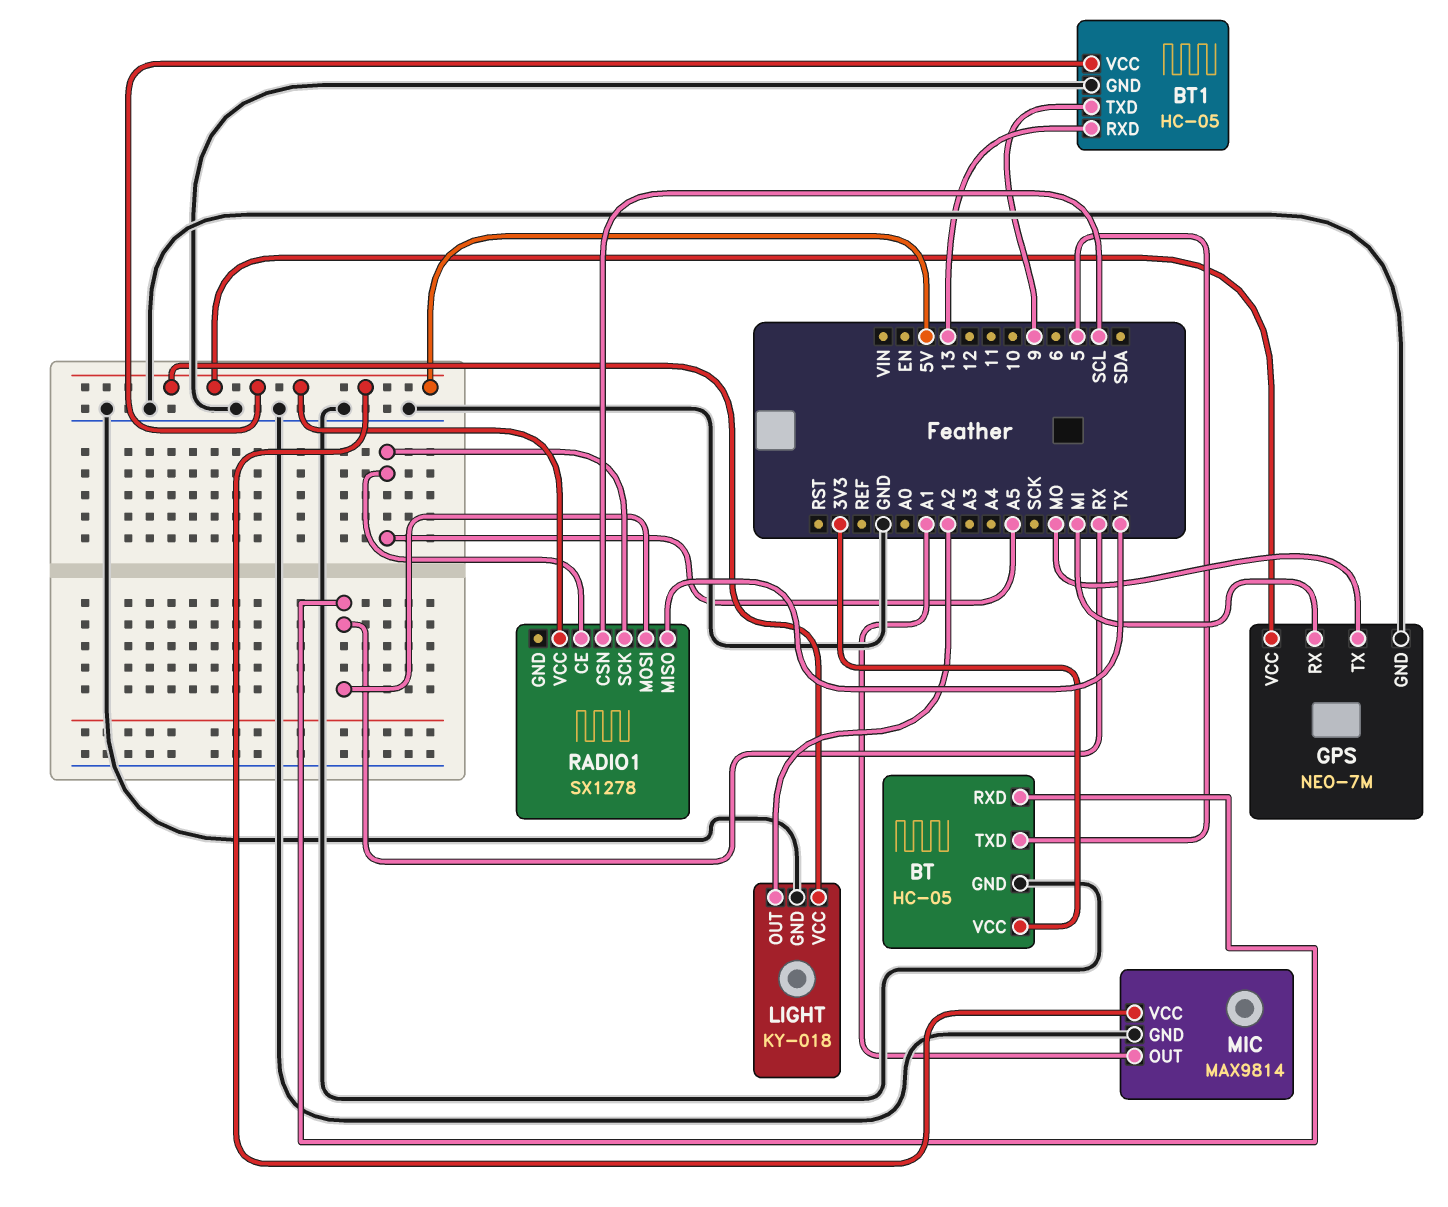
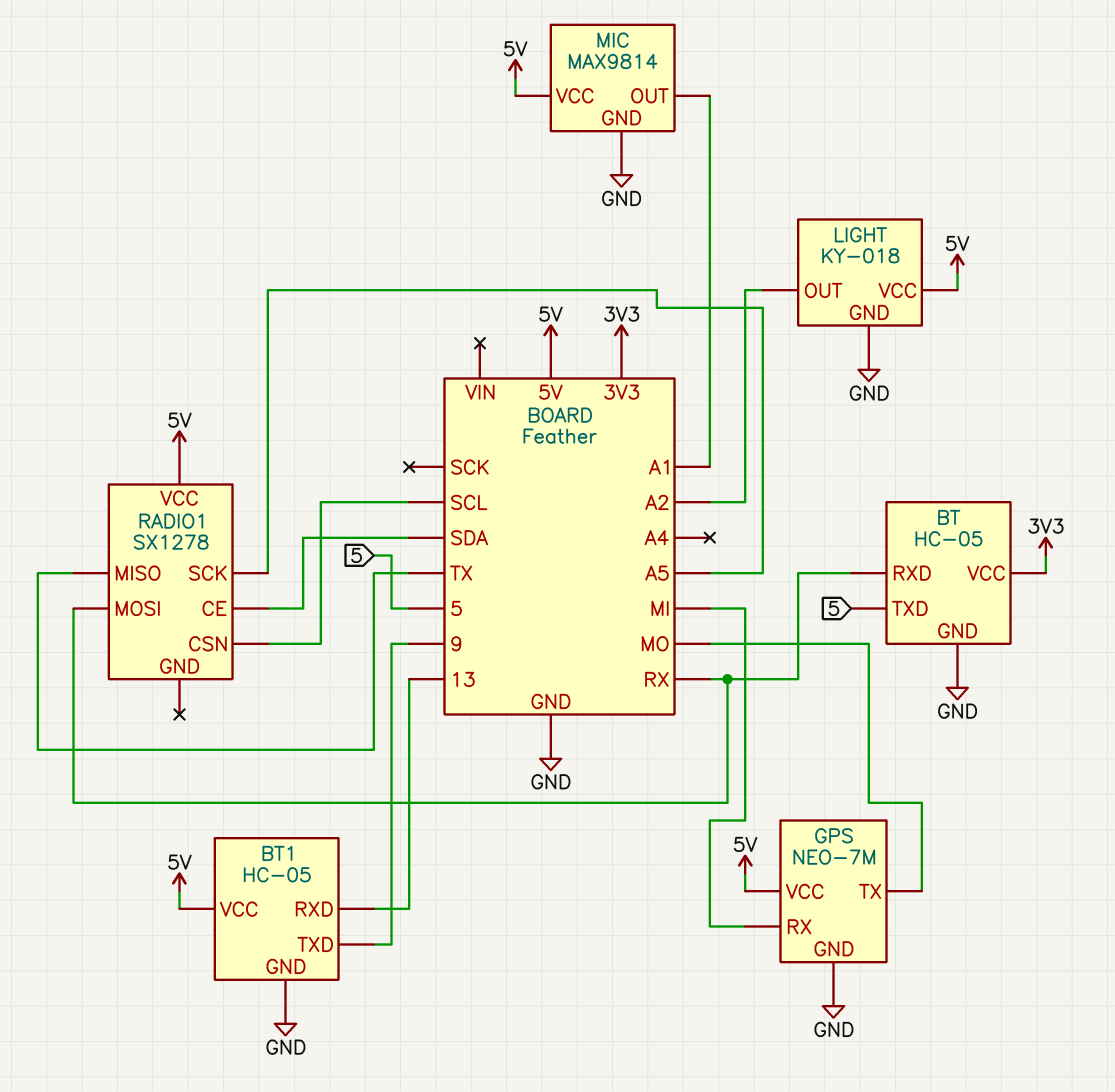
RADIO1 pin CE: A5 -> SDA

